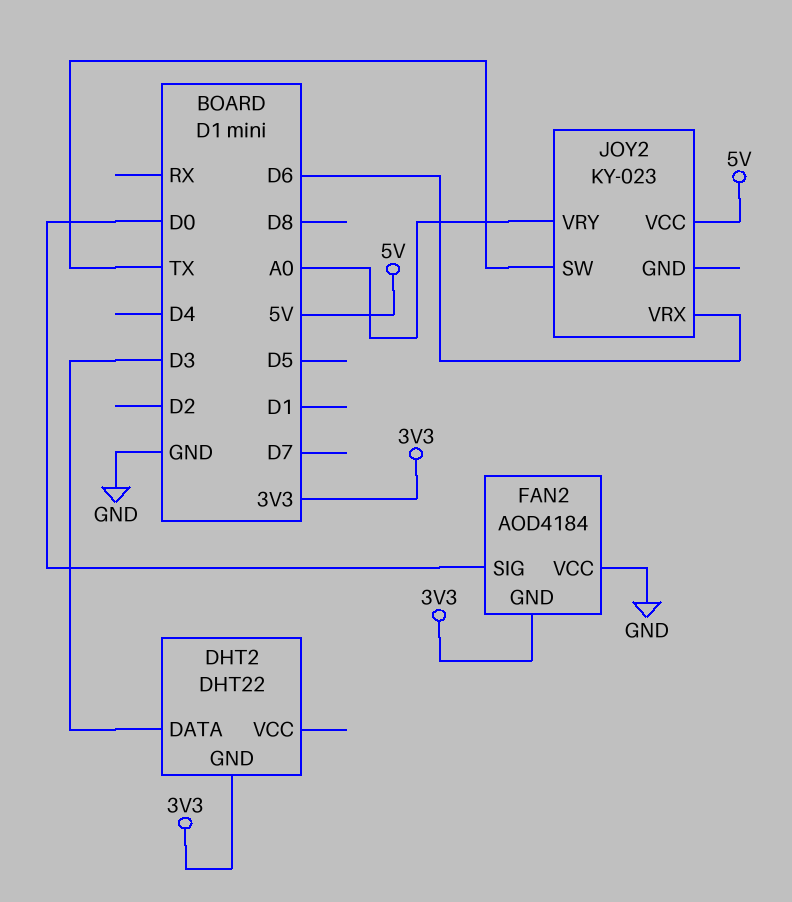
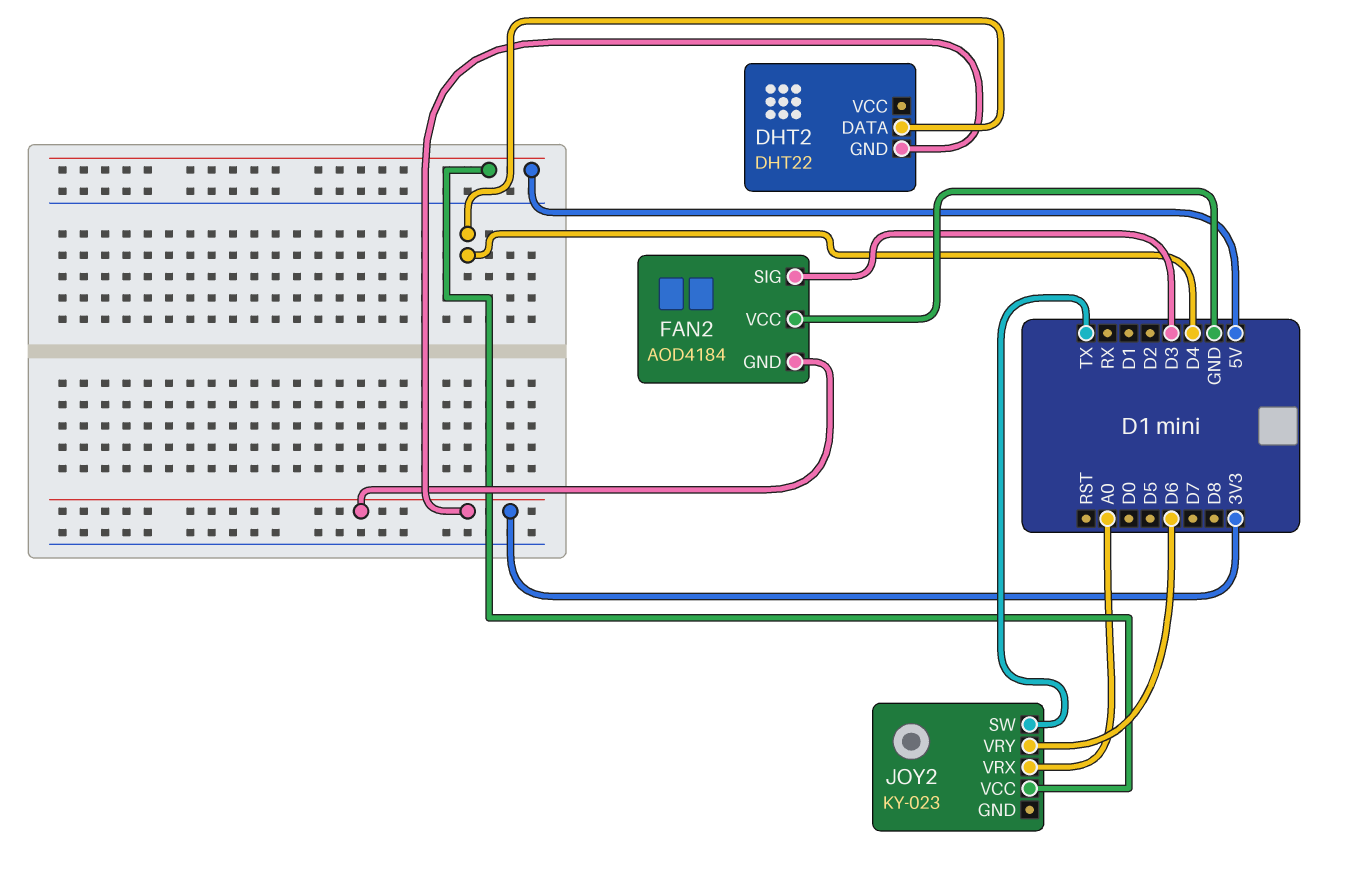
DHT2 pin DATA: D3 -> D4
FAN2 pin SIG: D0 -> D3
JOY2 pin VRX: D6 -> A0
JOY2 pin VRY: A0 -> D6

